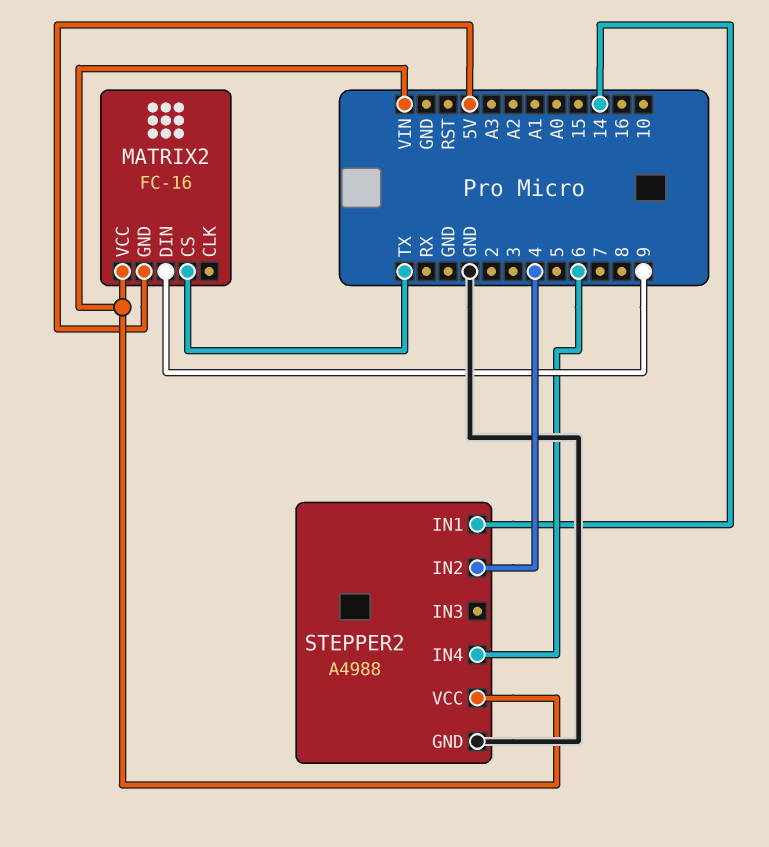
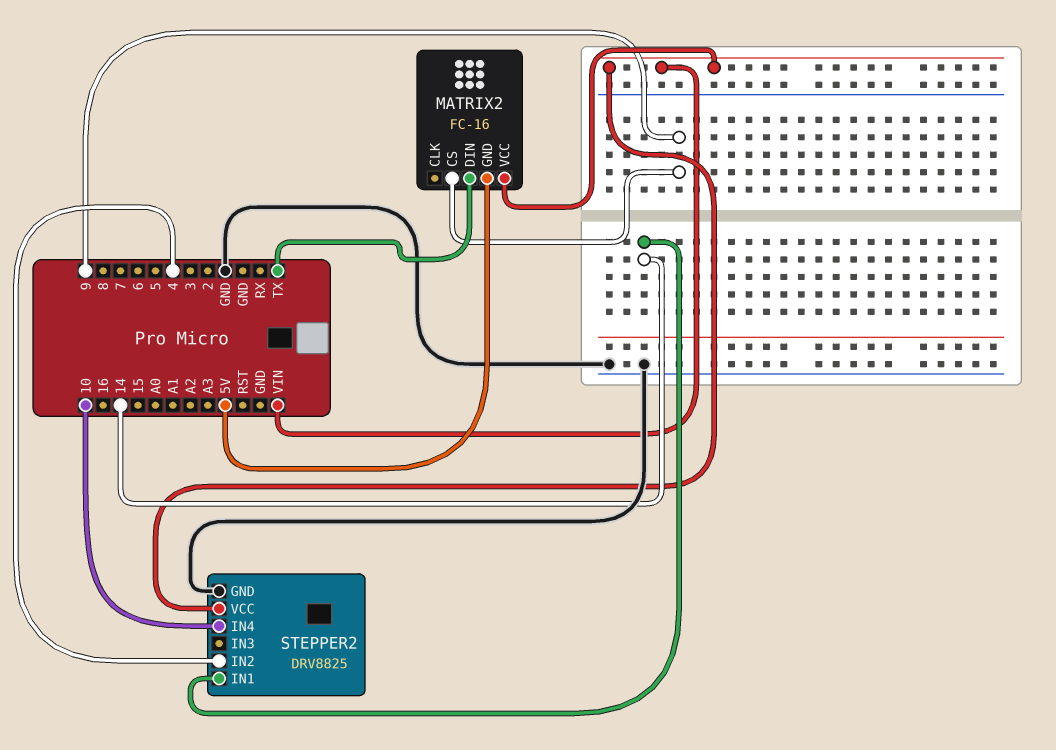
MATRIX2 pin CS: TX -> 9
MATRIX2 pin DIN: 9 -> TX
STEPPER2: A4988 -> DRV8825
STEPPER2 pin IN4: 6 -> 10

